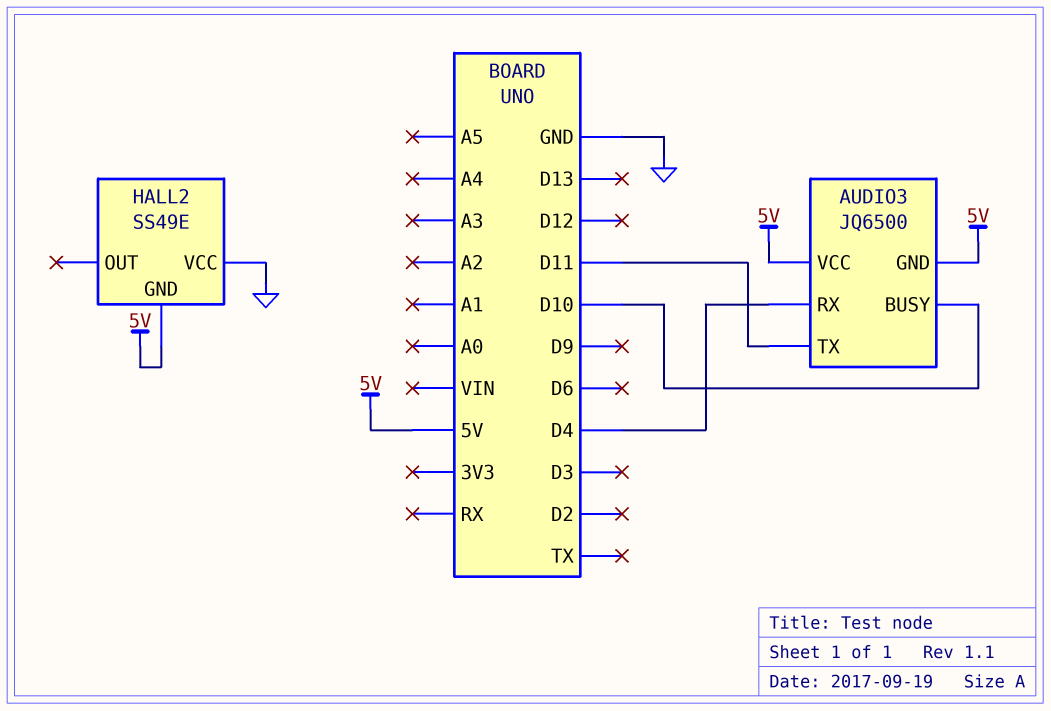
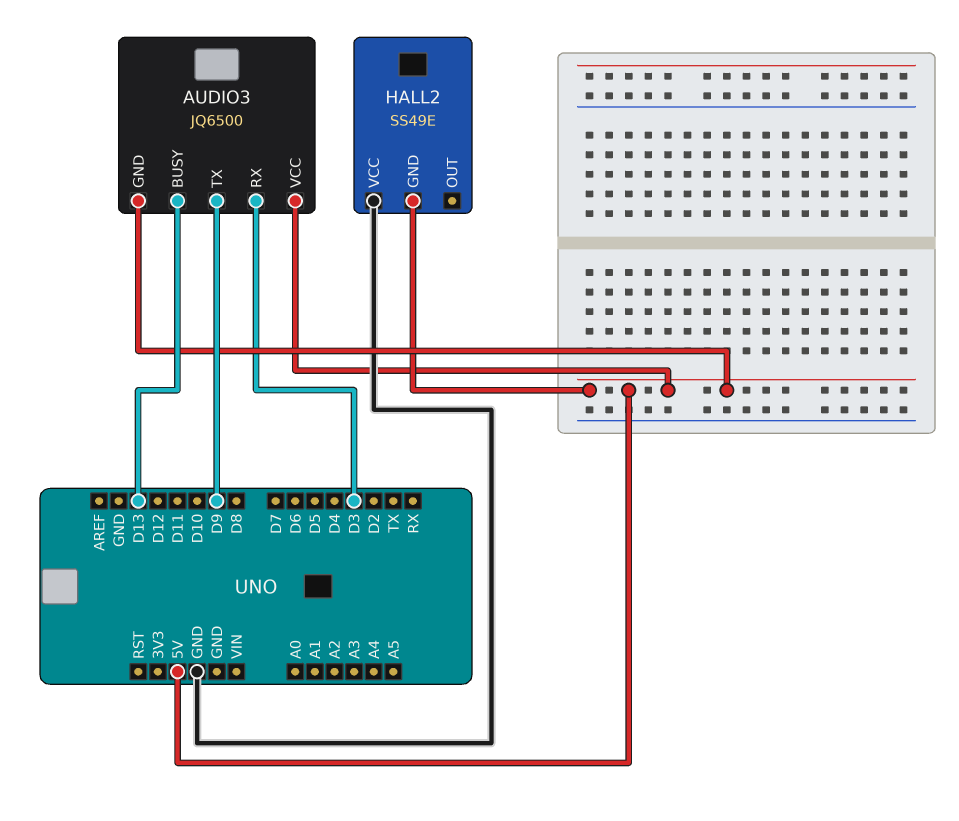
AUDIO3 pin BUSY: D10 -> D13
AUDIO3 pin RX: D4 -> D3
AUDIO3 pin TX: D11 -> D9

